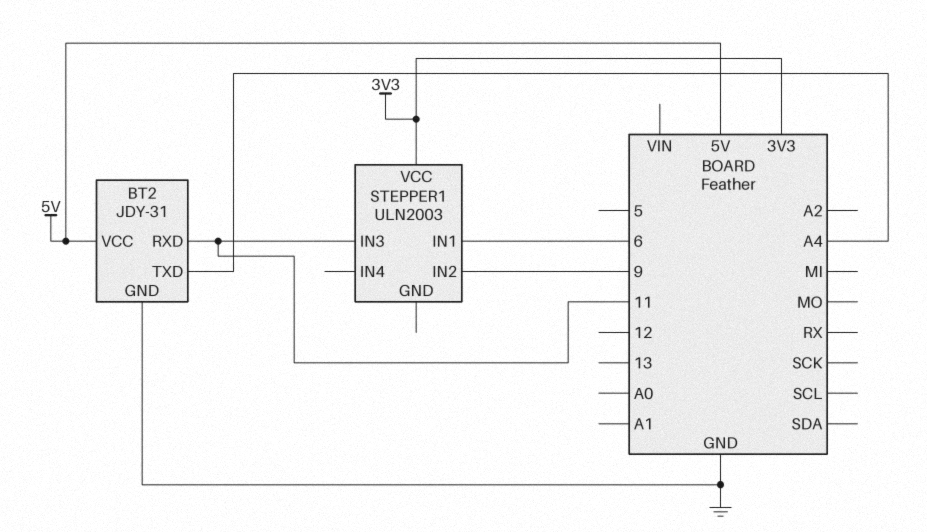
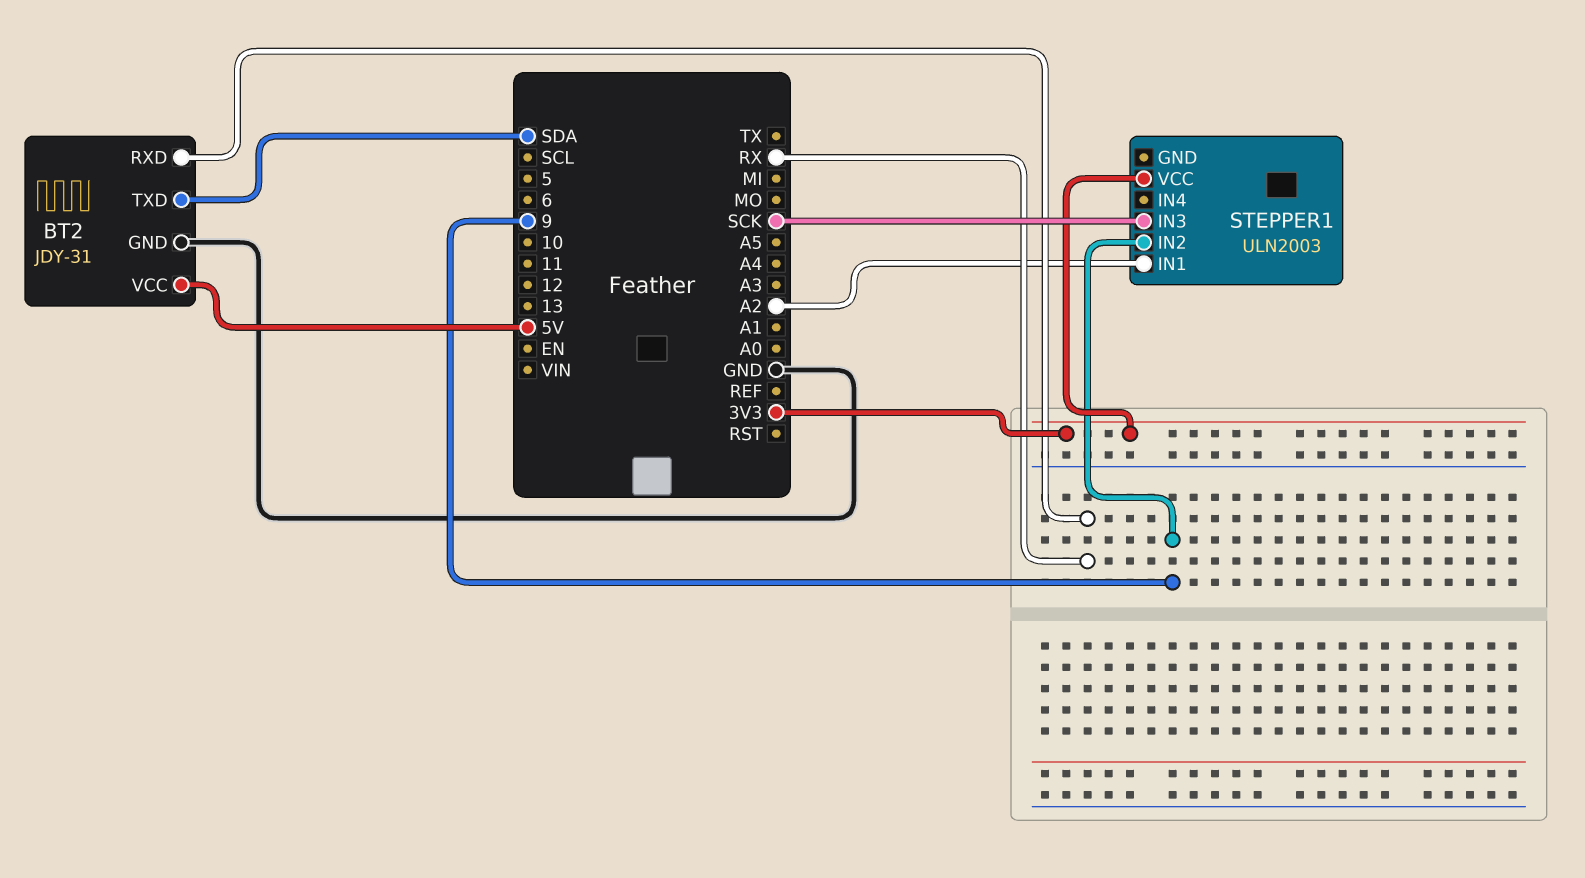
BT2 pin RXD: 11 -> RX
BT2 pin TXD: A4 -> SDA
STEPPER1 pin IN1: 6 -> A2
STEPPER1 pin IN3: 11 -> SCK

